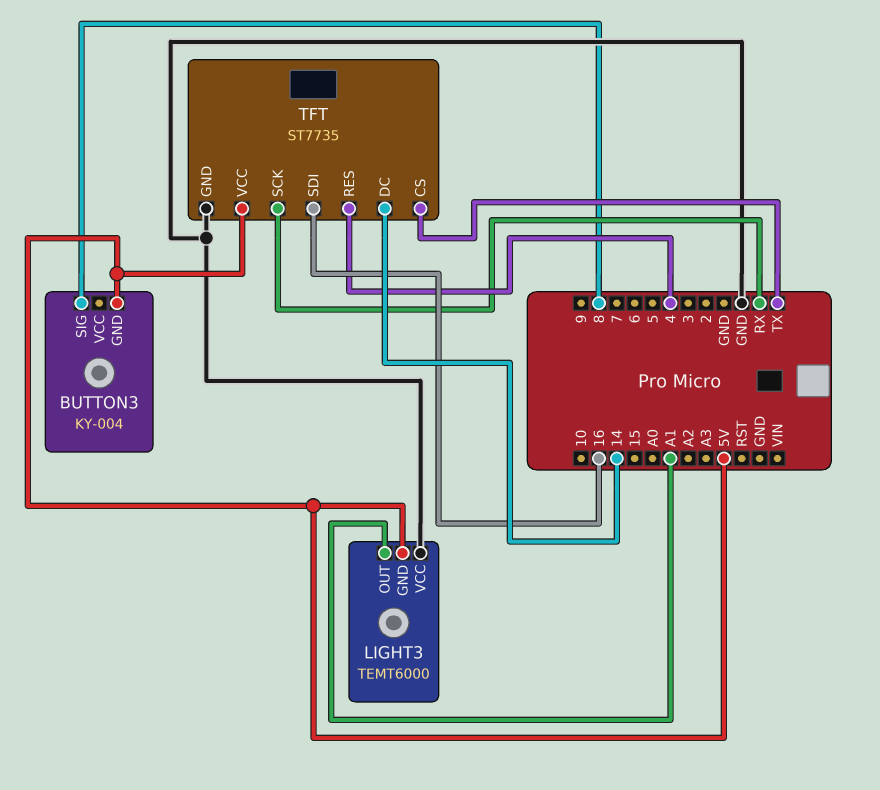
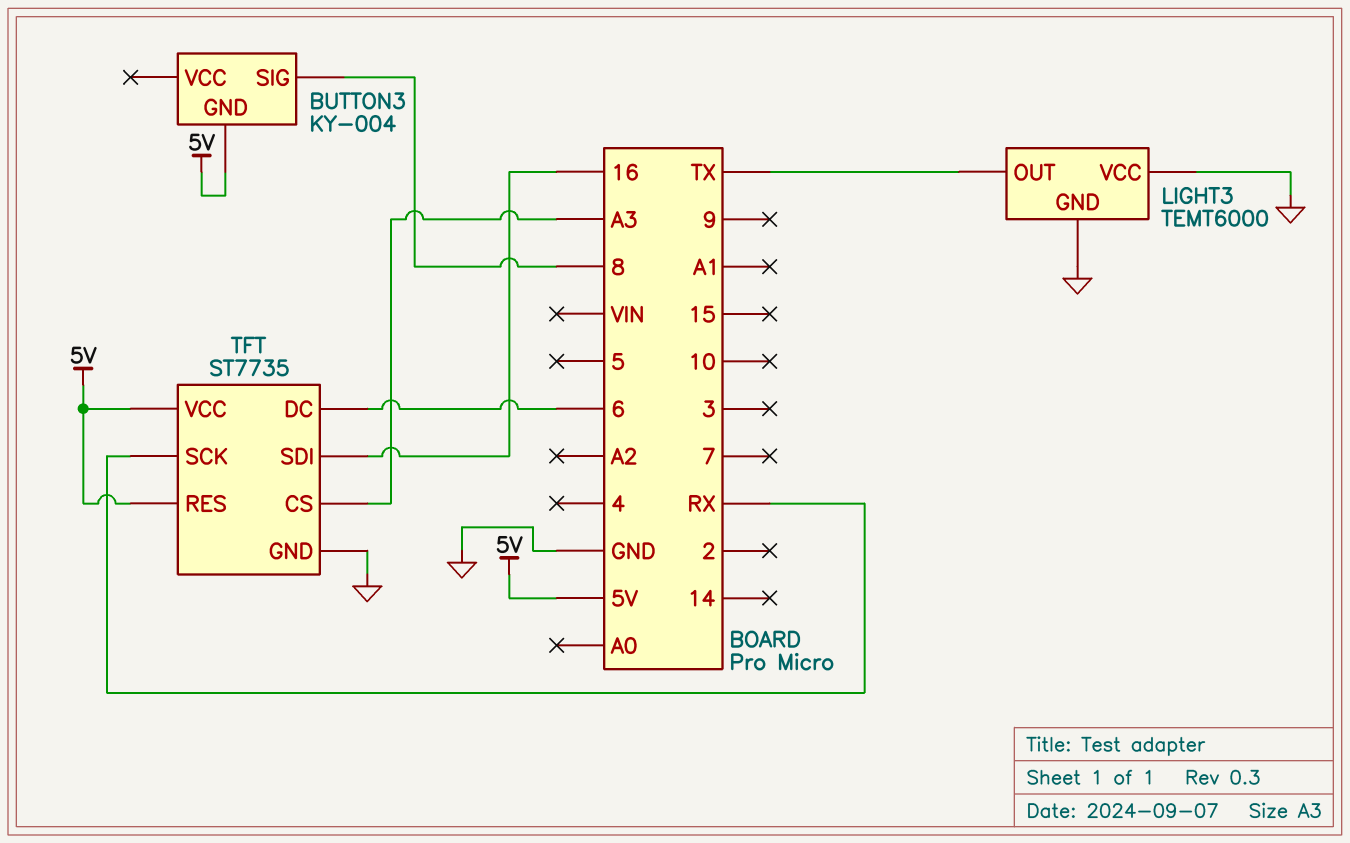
LIGHT3 pin GND: 5V -> GND
LIGHT3 pin OUT: A1 -> TX
TFT pin CS: TX -> A3
TFT pin DC: 14 -> 6
TFT pin RES: 4 -> 5V

